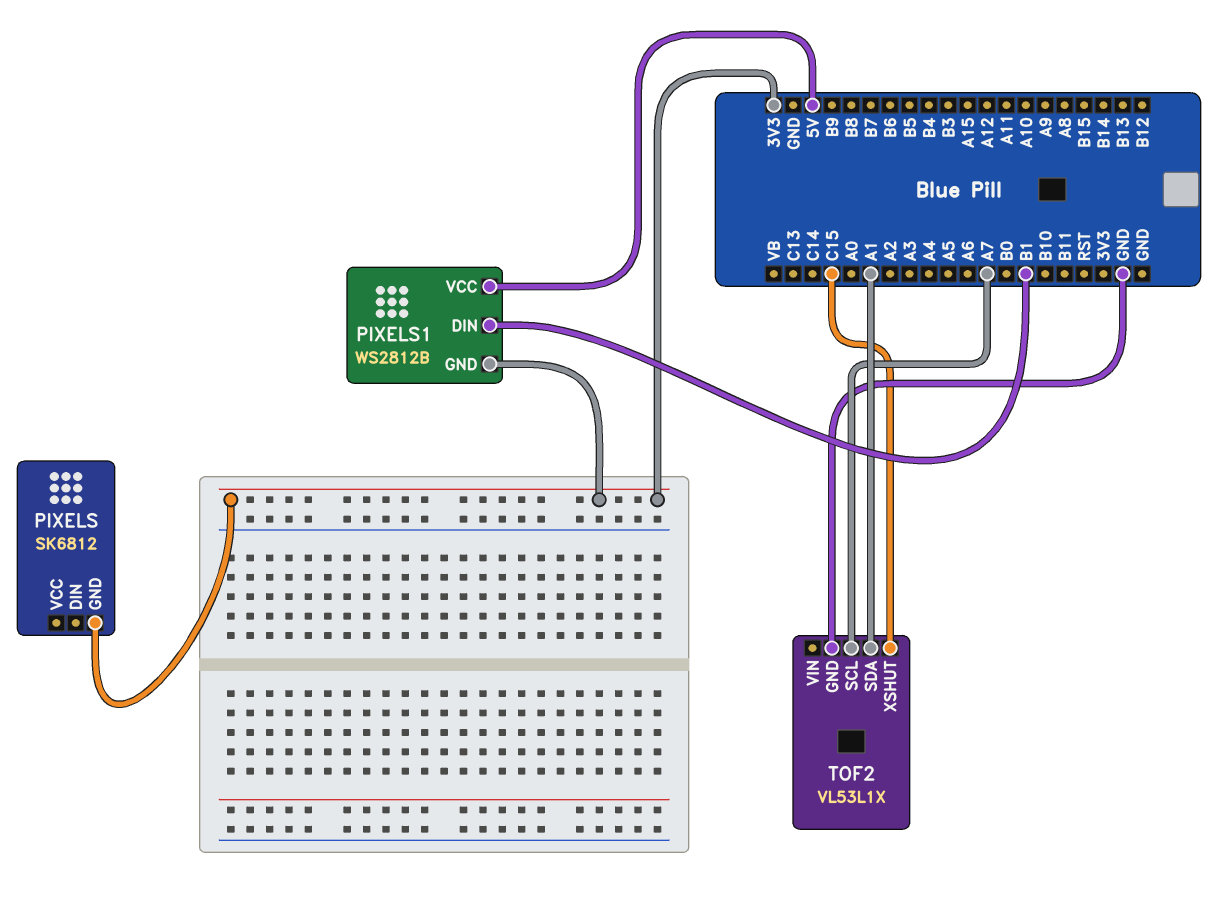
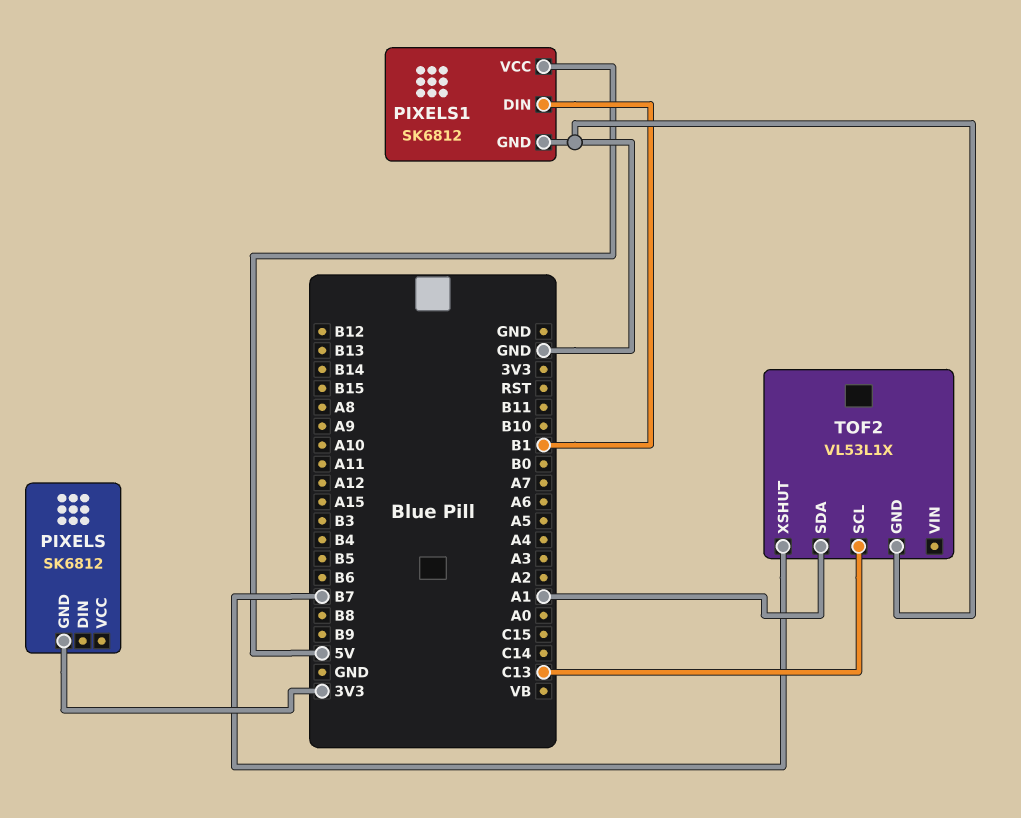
PIXELS1: WS2812B -> SK6812
PIXELS1 pin GND: 3V3 -> GND
TOF2 pin SCL: A7 -> C13
TOF2 pin XSHUT: C15 -> B7

